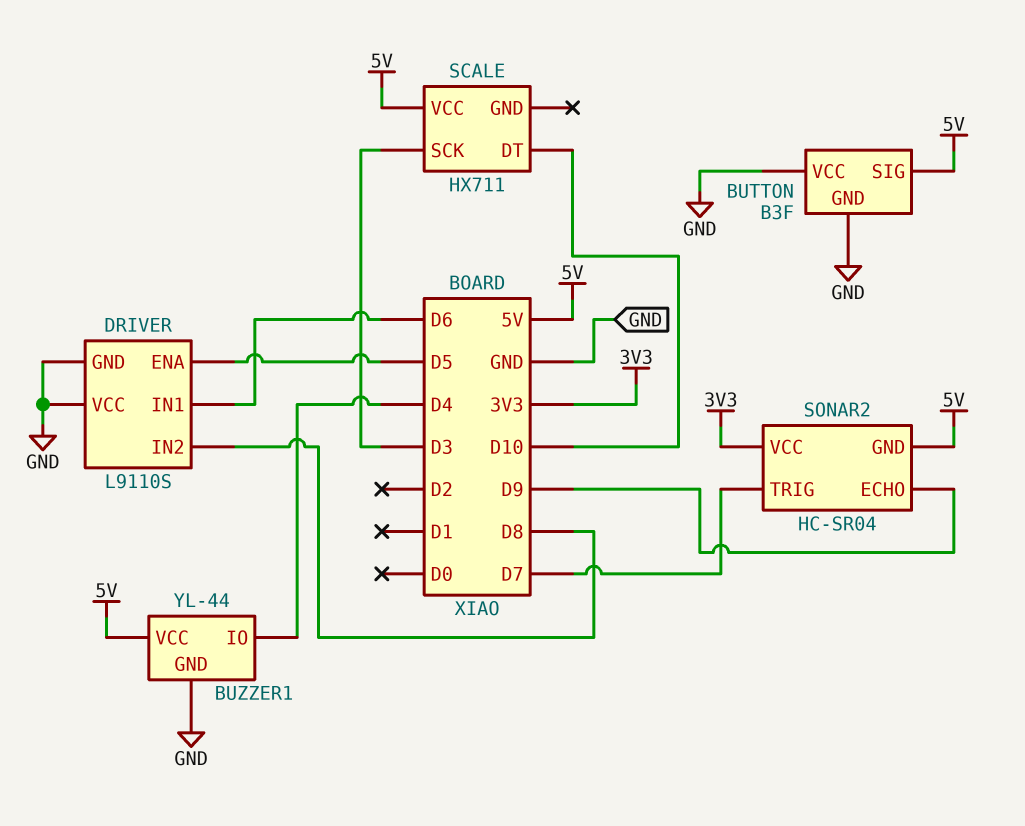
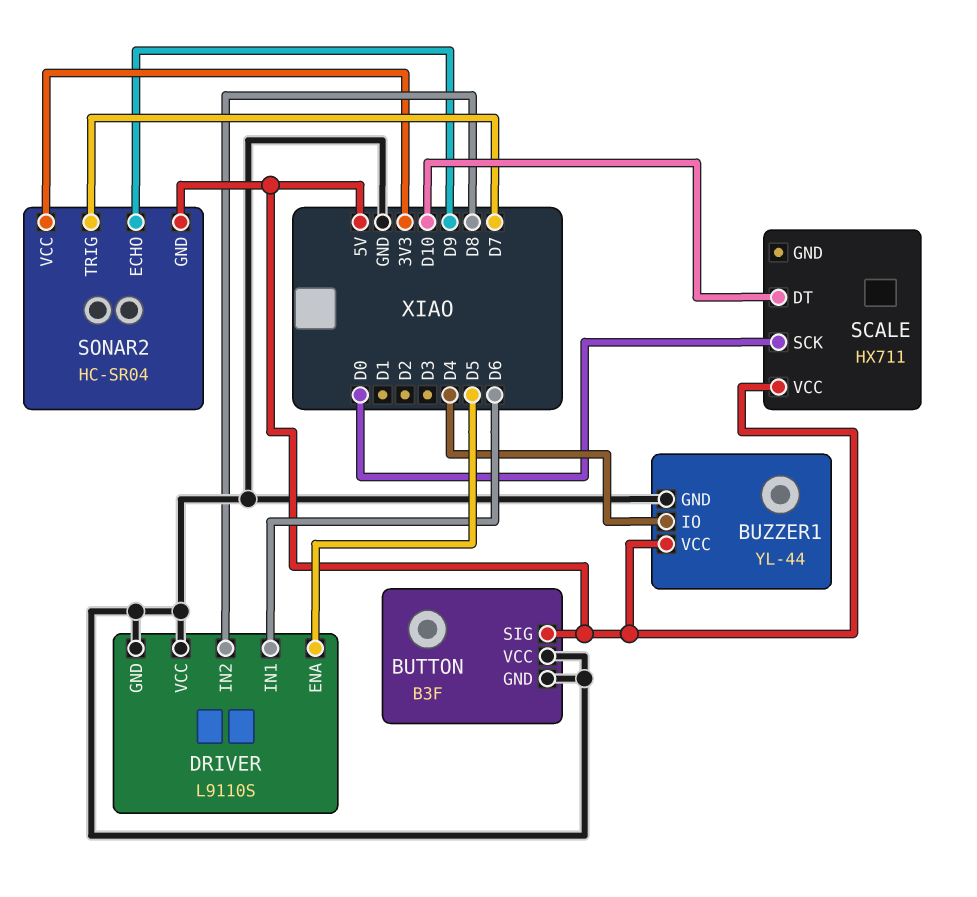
SCALE pin SCK: D3 -> D0

